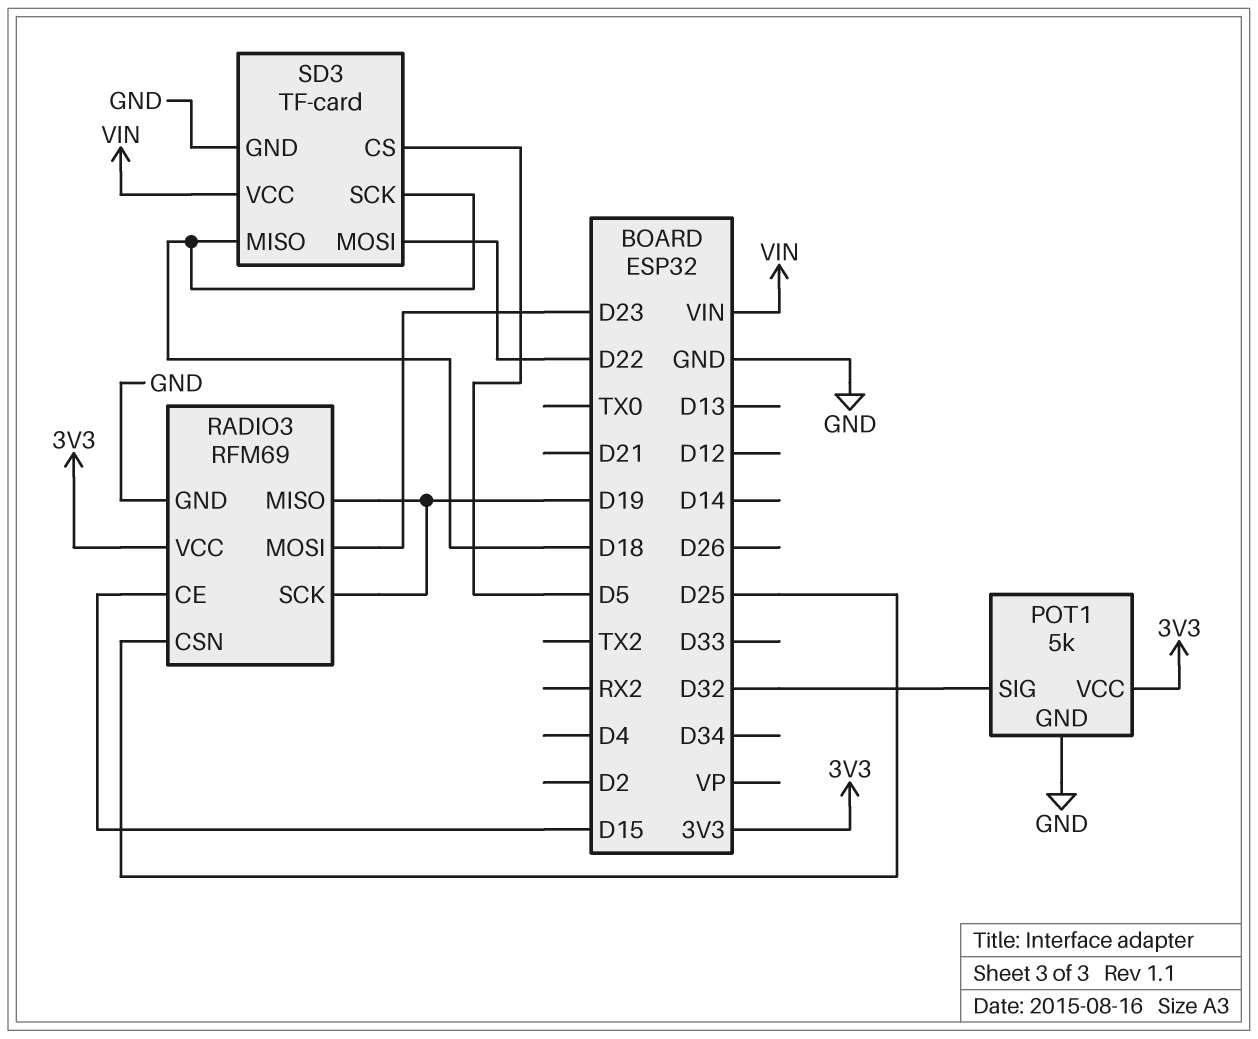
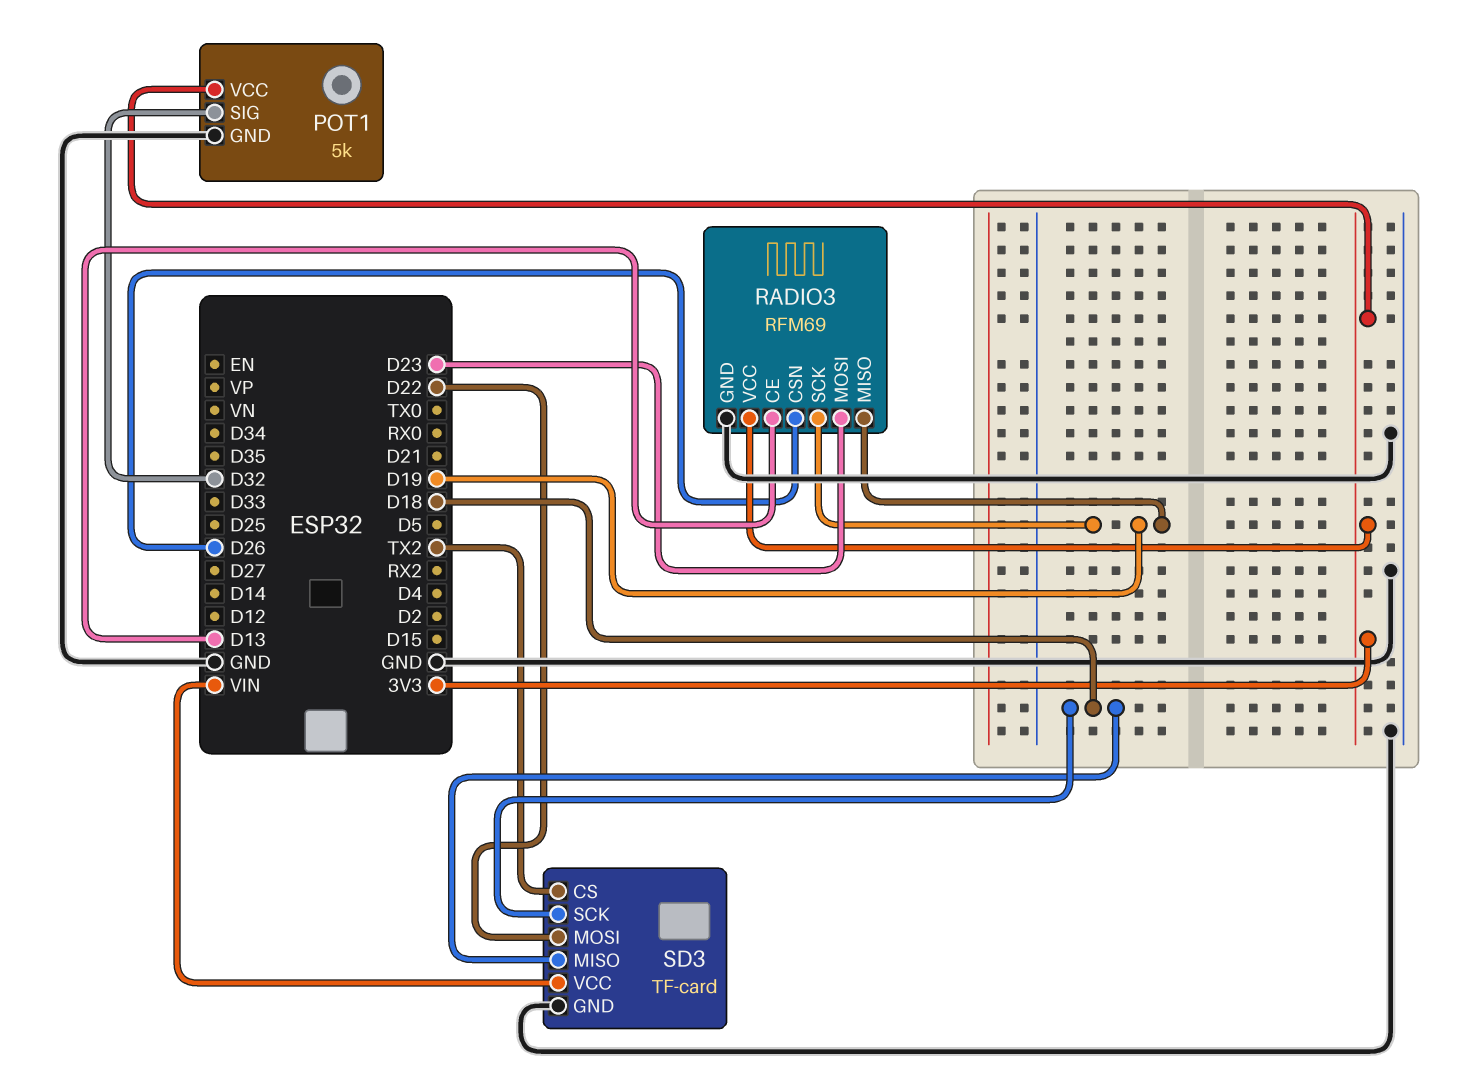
RADIO3 pin CE: D15 -> D13
RADIO3 pin CSN: D25 -> D26
SD3 pin CS: D5 -> TX2

